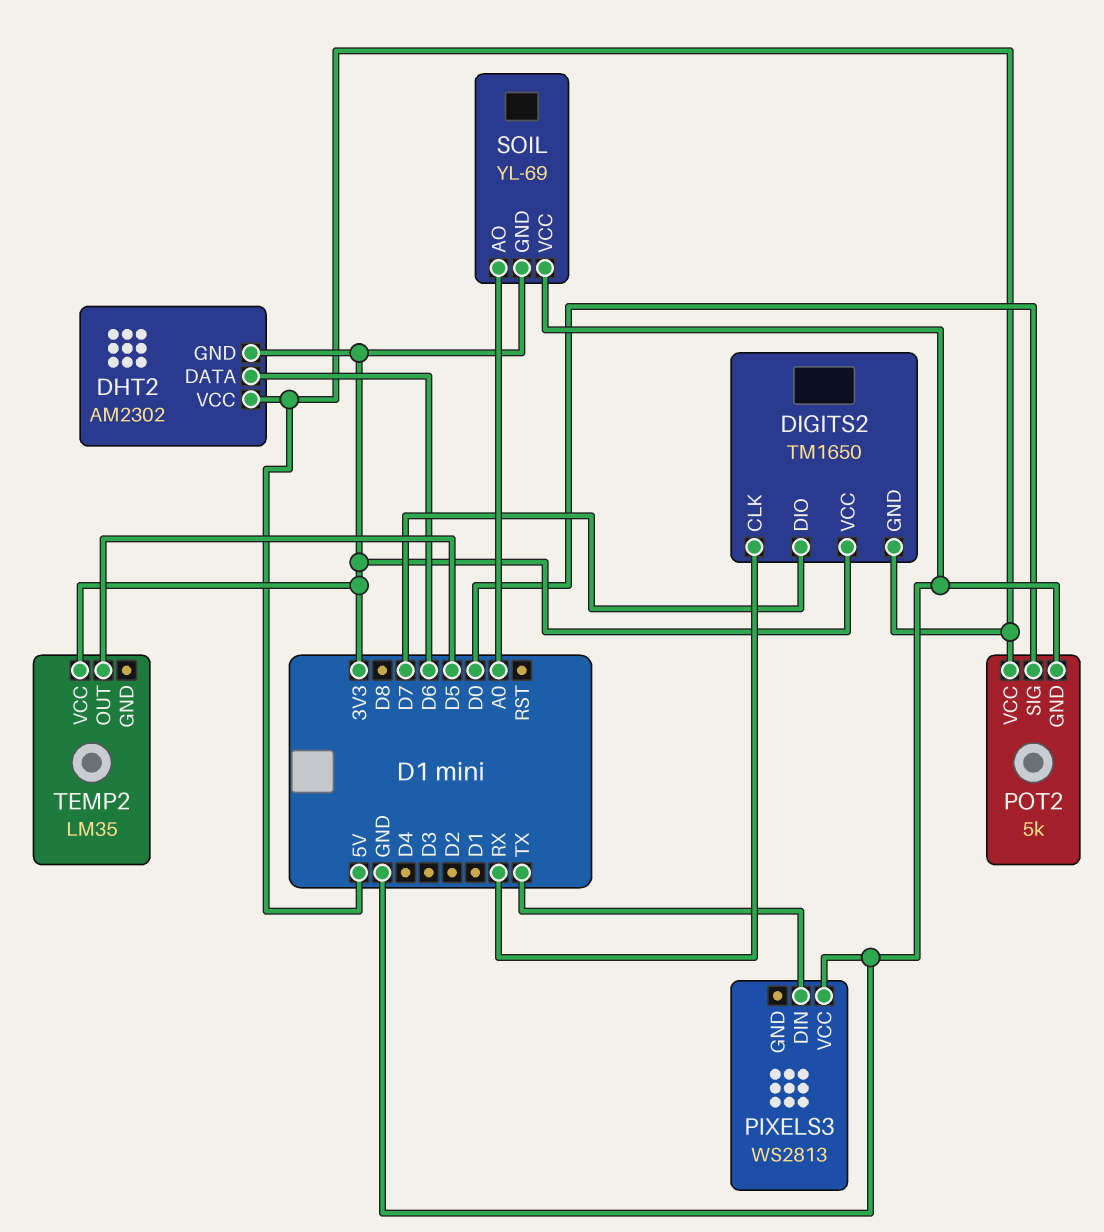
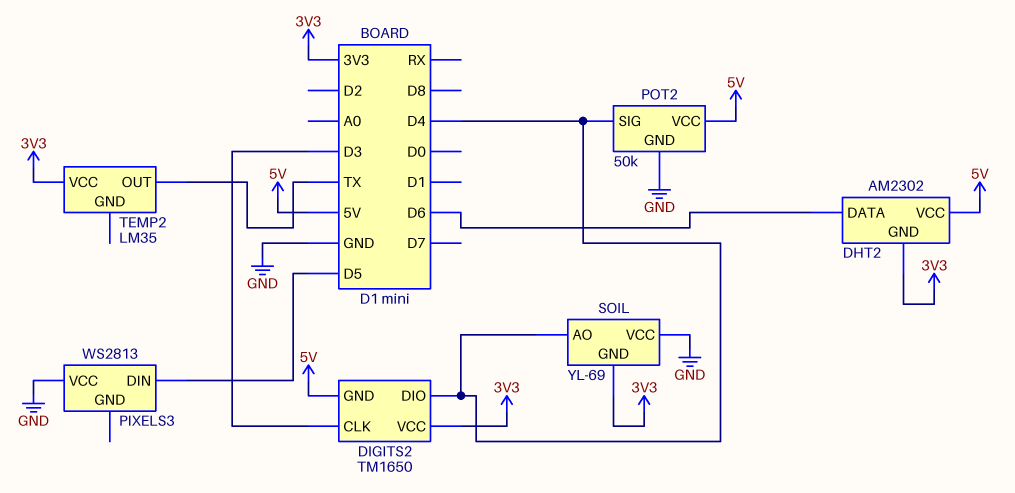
DIGITS2 pin CLK: RX -> D3
DIGITS2 pin DIO: D7 -> D4
PIXELS3 pin DIN: TX -> D5
POT2: 5k -> 50k
POT2 pin SIG: D0 -> D4
SOIL pin AO: A0 -> D4
TEMP2 pin OUT: D5 -> TX

